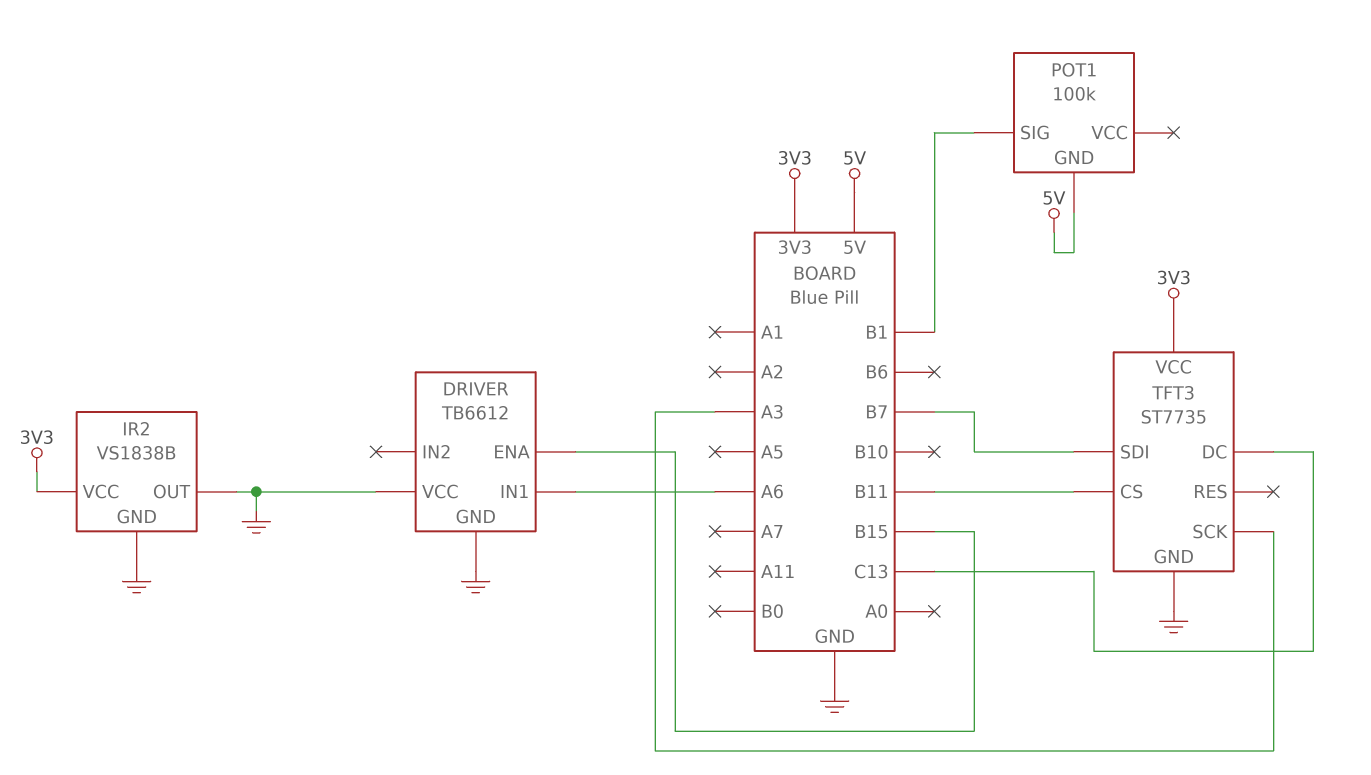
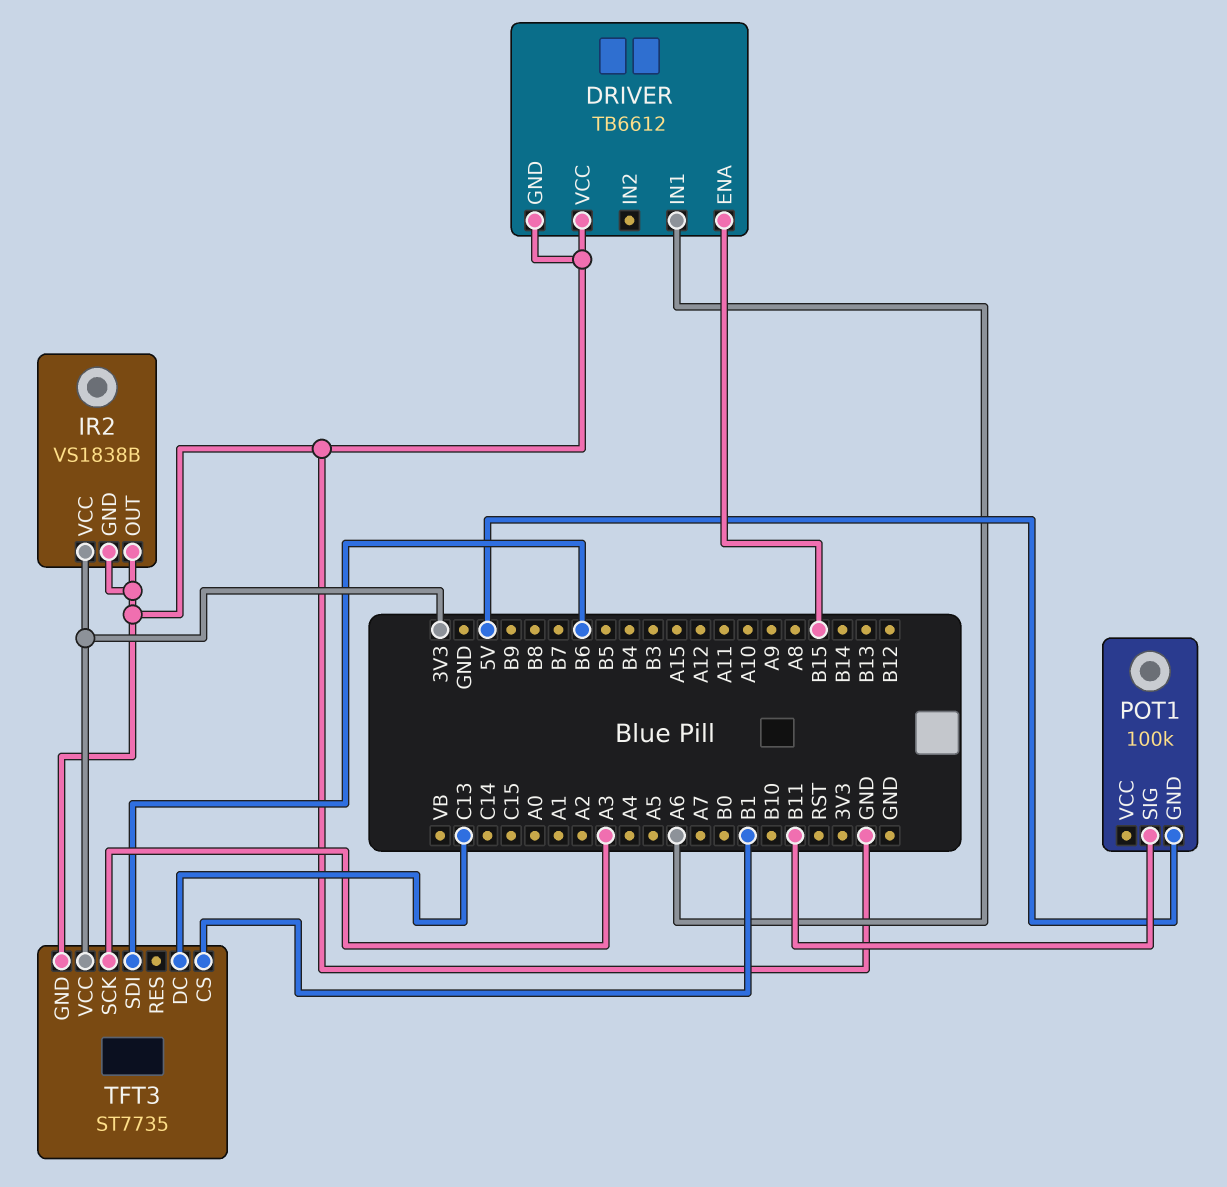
POT1 pin SIG: B1 -> B11
TFT3 pin CS: B11 -> B1
TFT3 pin SDI: B7 -> B6

